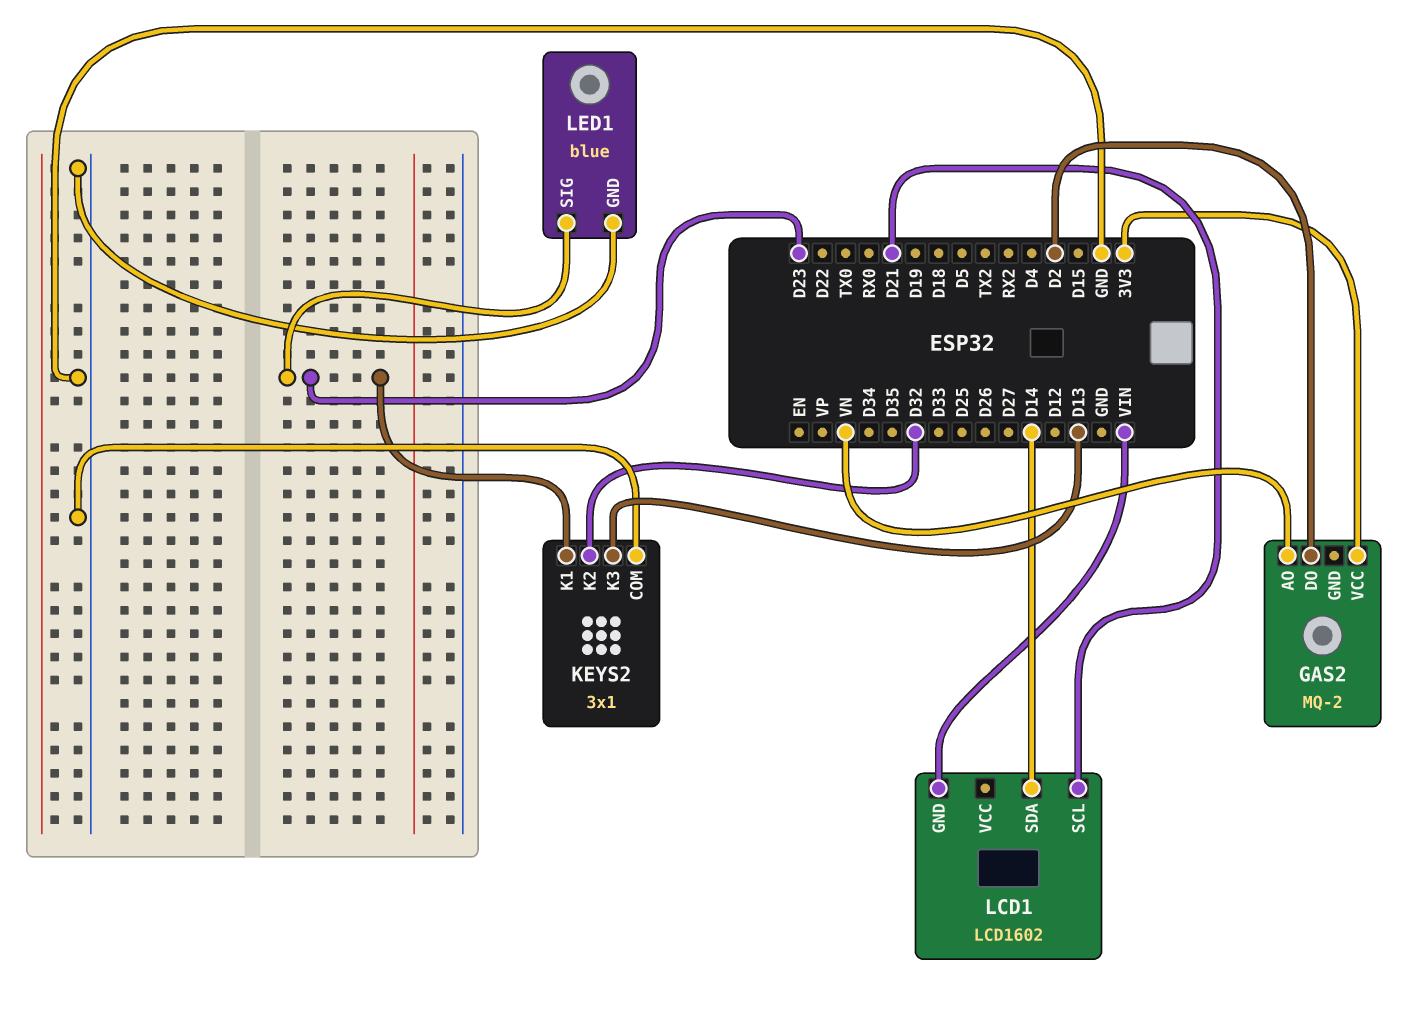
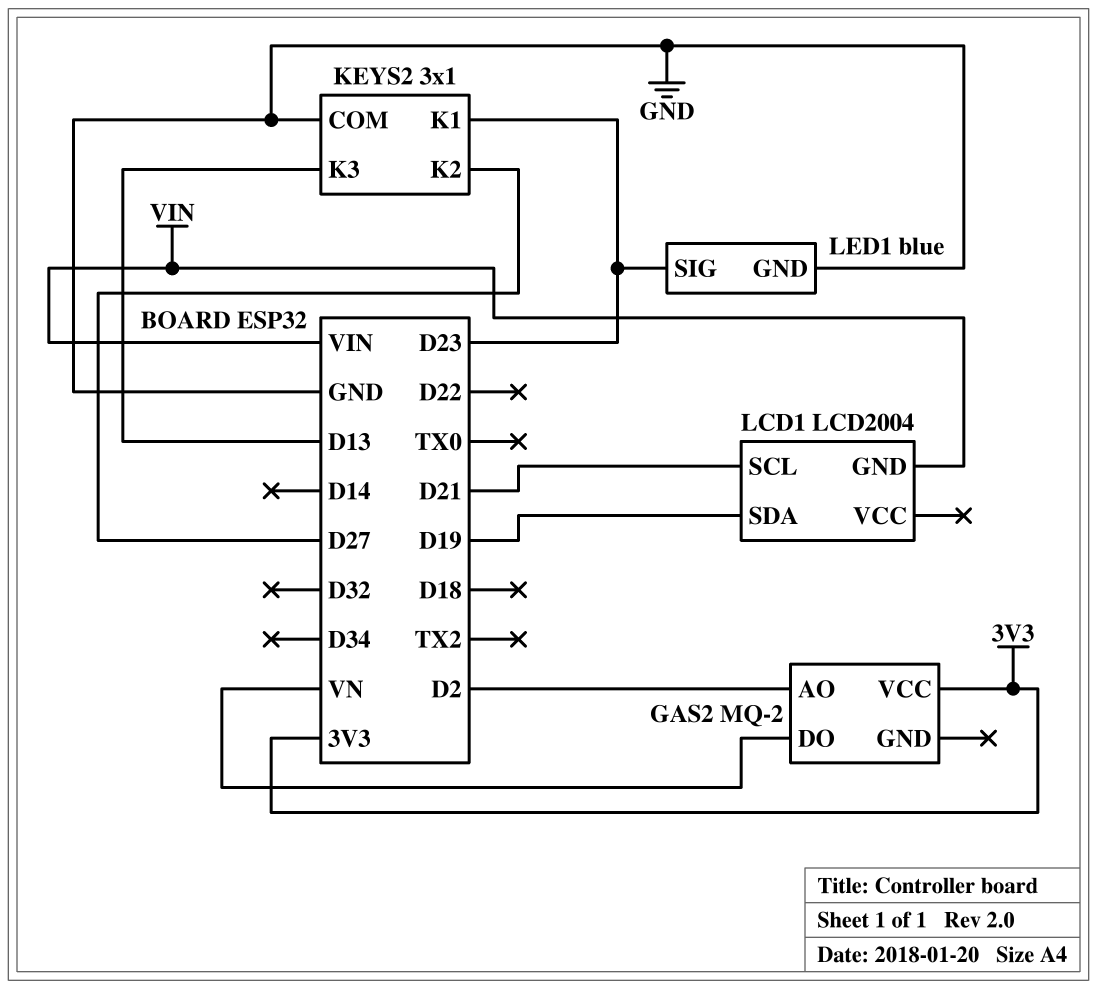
GAS2 pin AO: VN -> D2
GAS2 pin DO: D2 -> VN
KEYS2 pin K2: D32 -> D27
LCD1: LCD1602 -> LCD2004
LCD1 pin SDA: D14 -> D19

